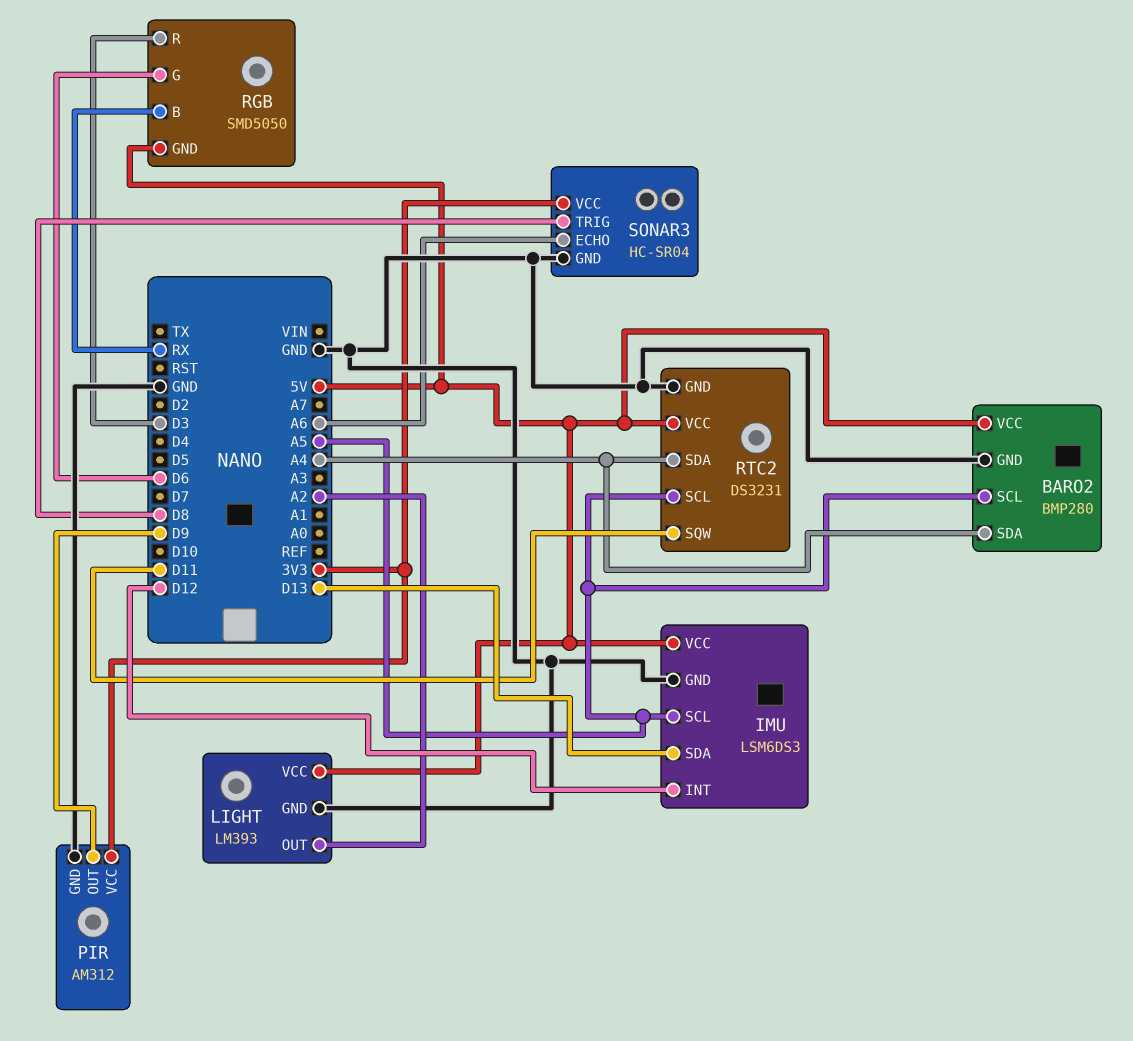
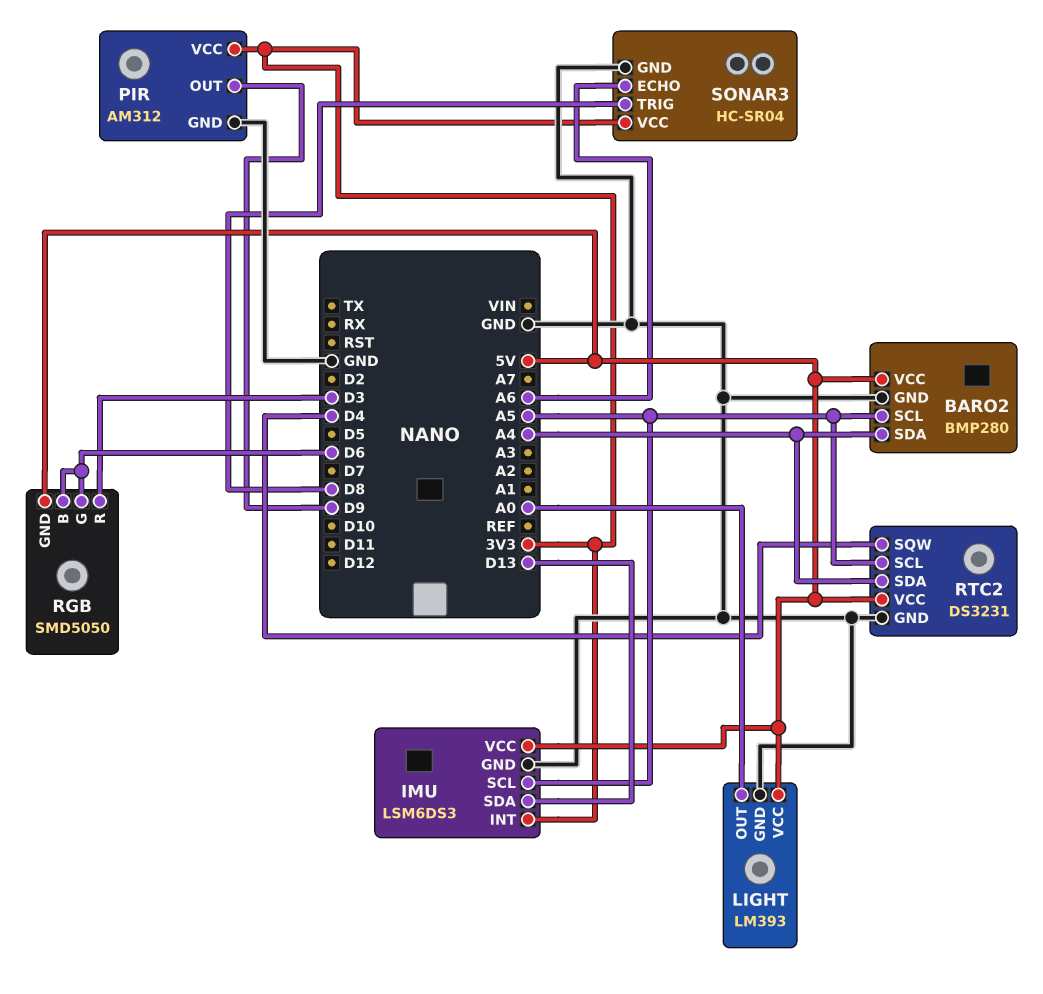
IMU pin INT: D12 -> 3V3
LIGHT pin OUT: A2 -> A0
RGB pin B: RX -> D6
RTC2 pin SQW: D11 -> D4

